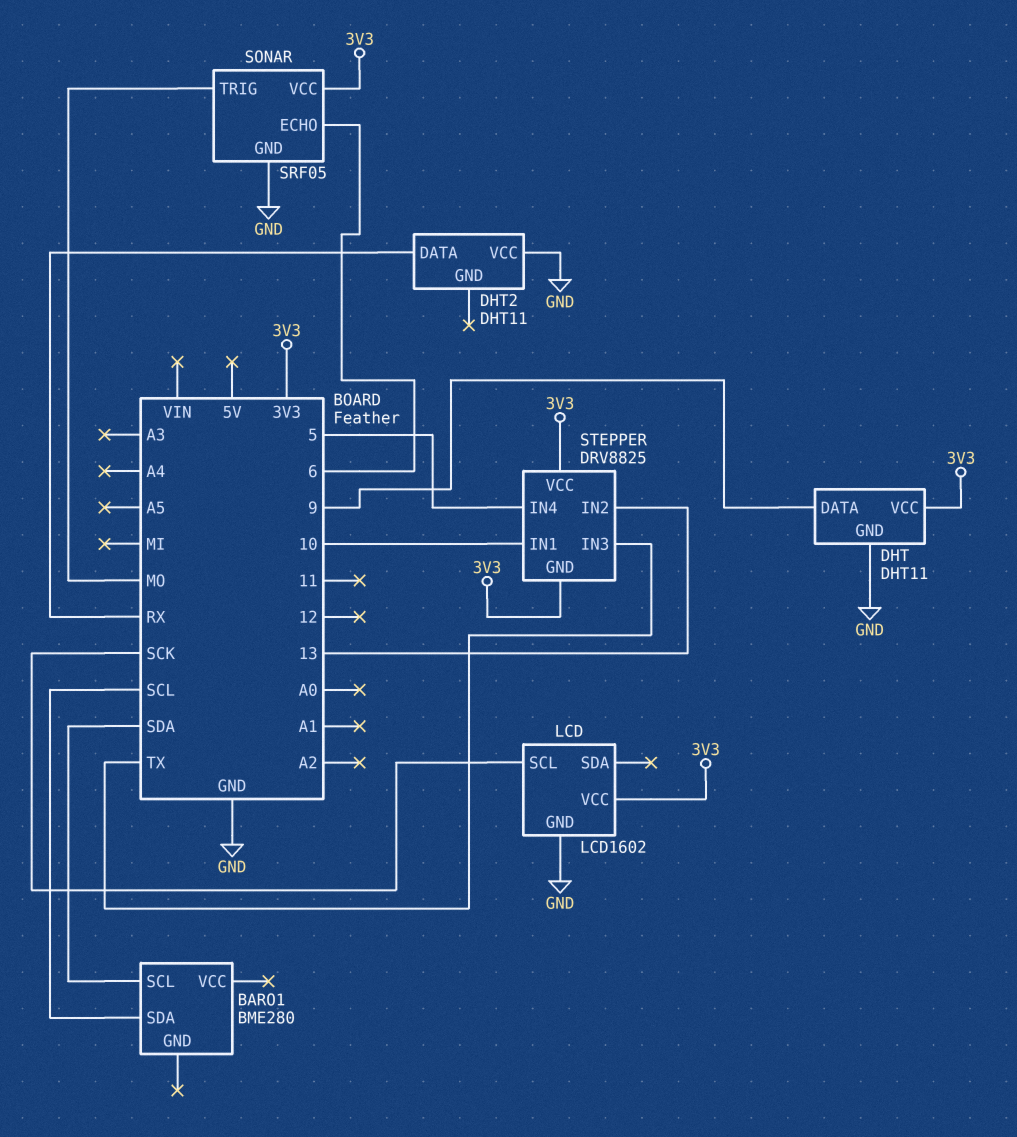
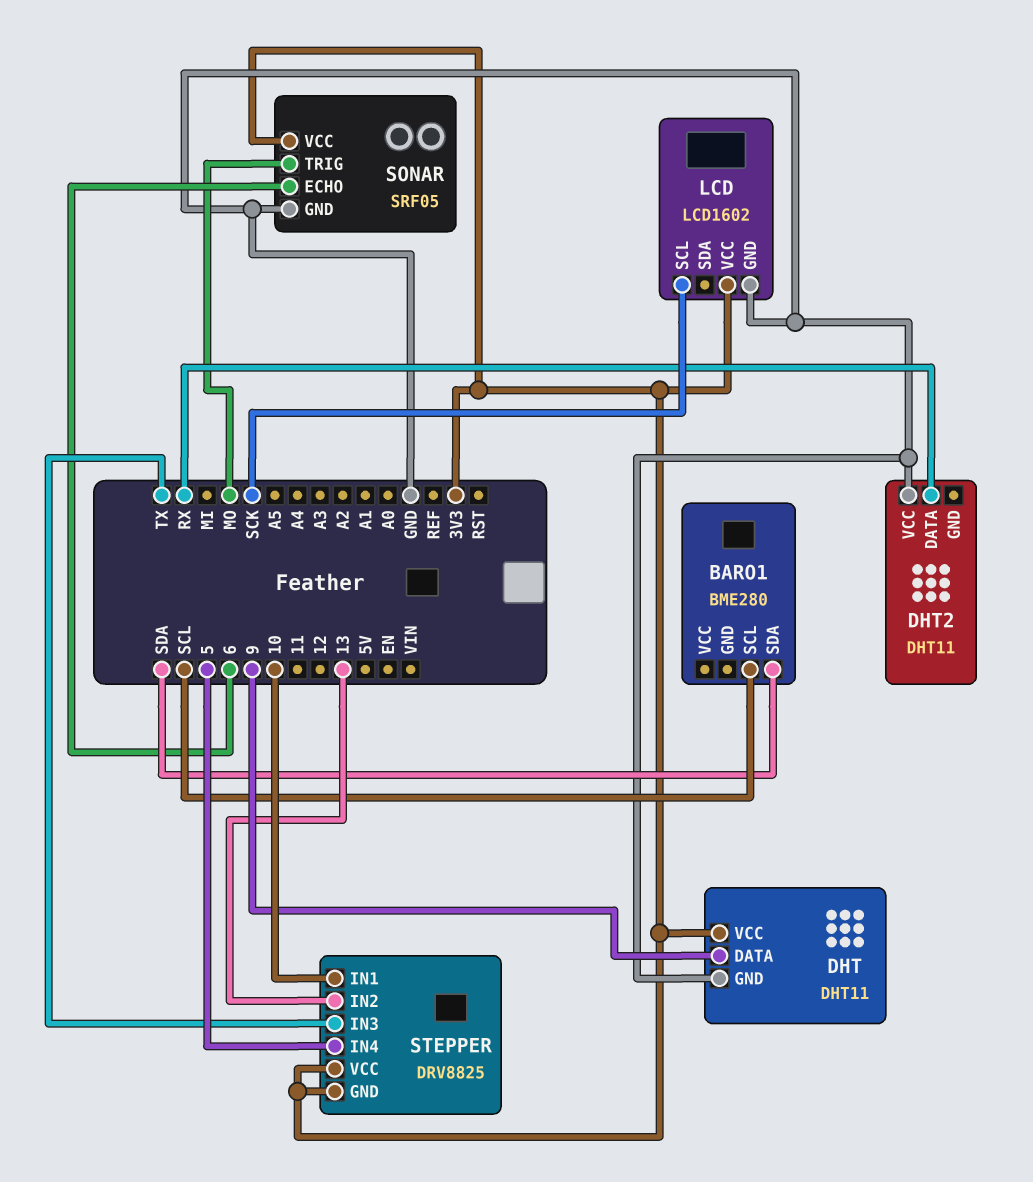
BARO1 pin SCL: SDA -> SCL
BARO1 pin SDA: SCL -> SDA

